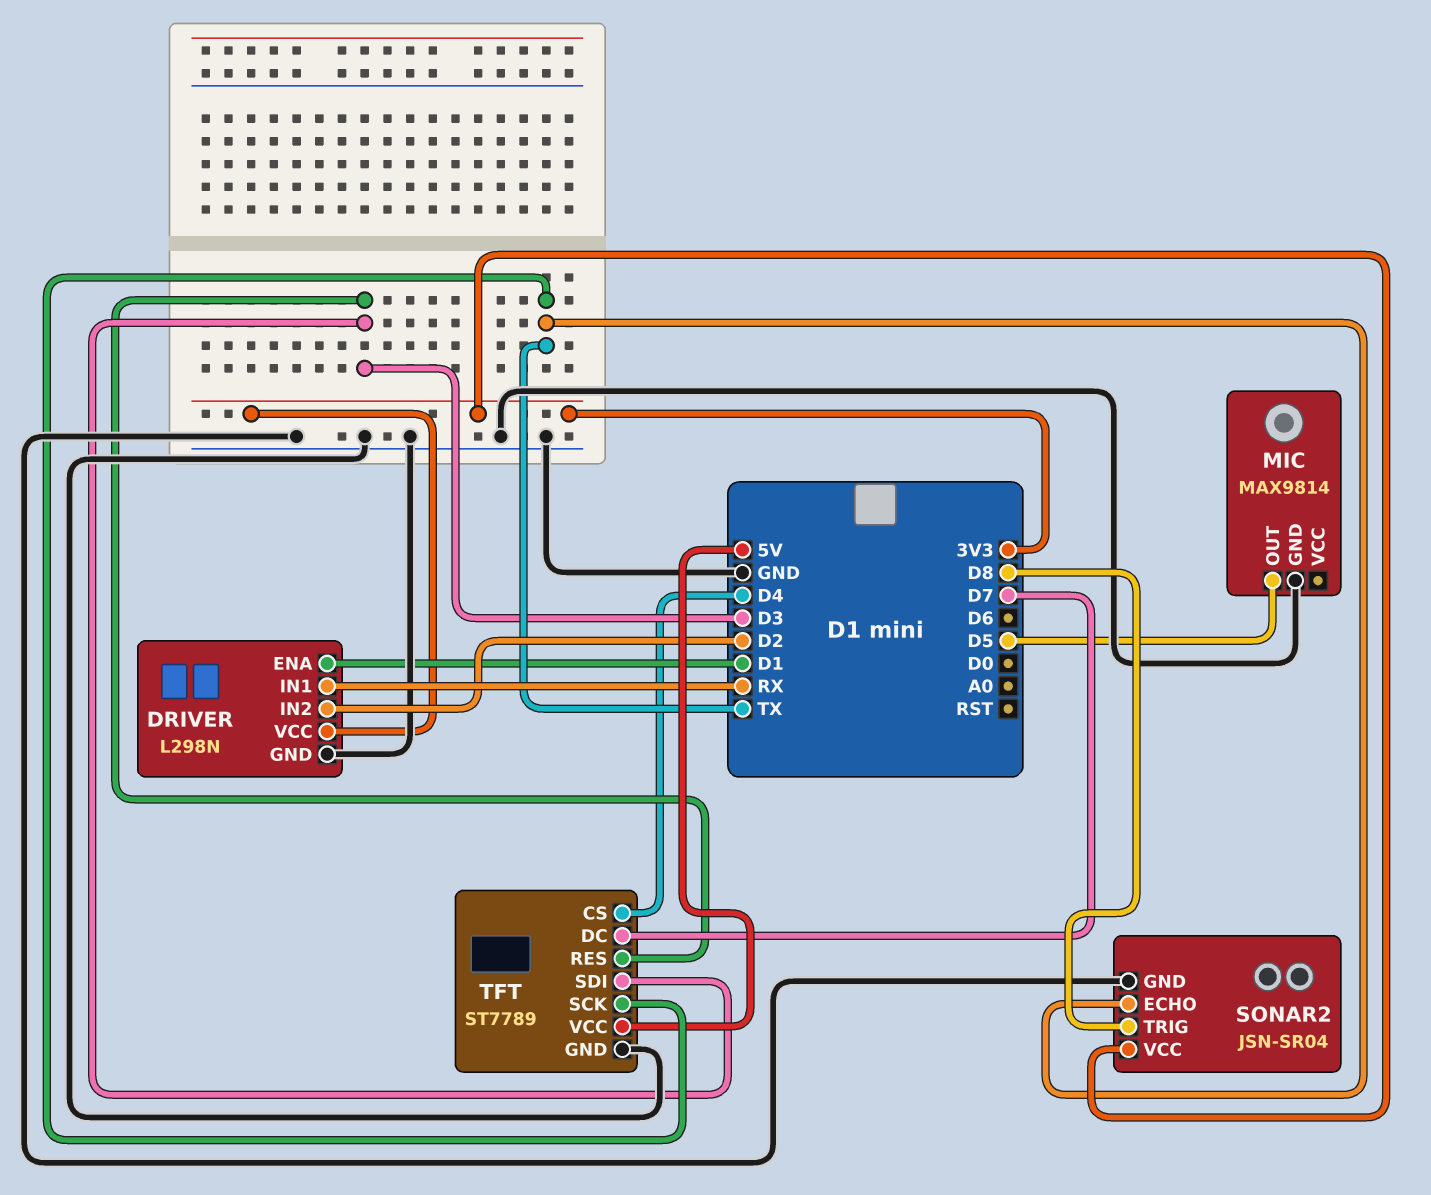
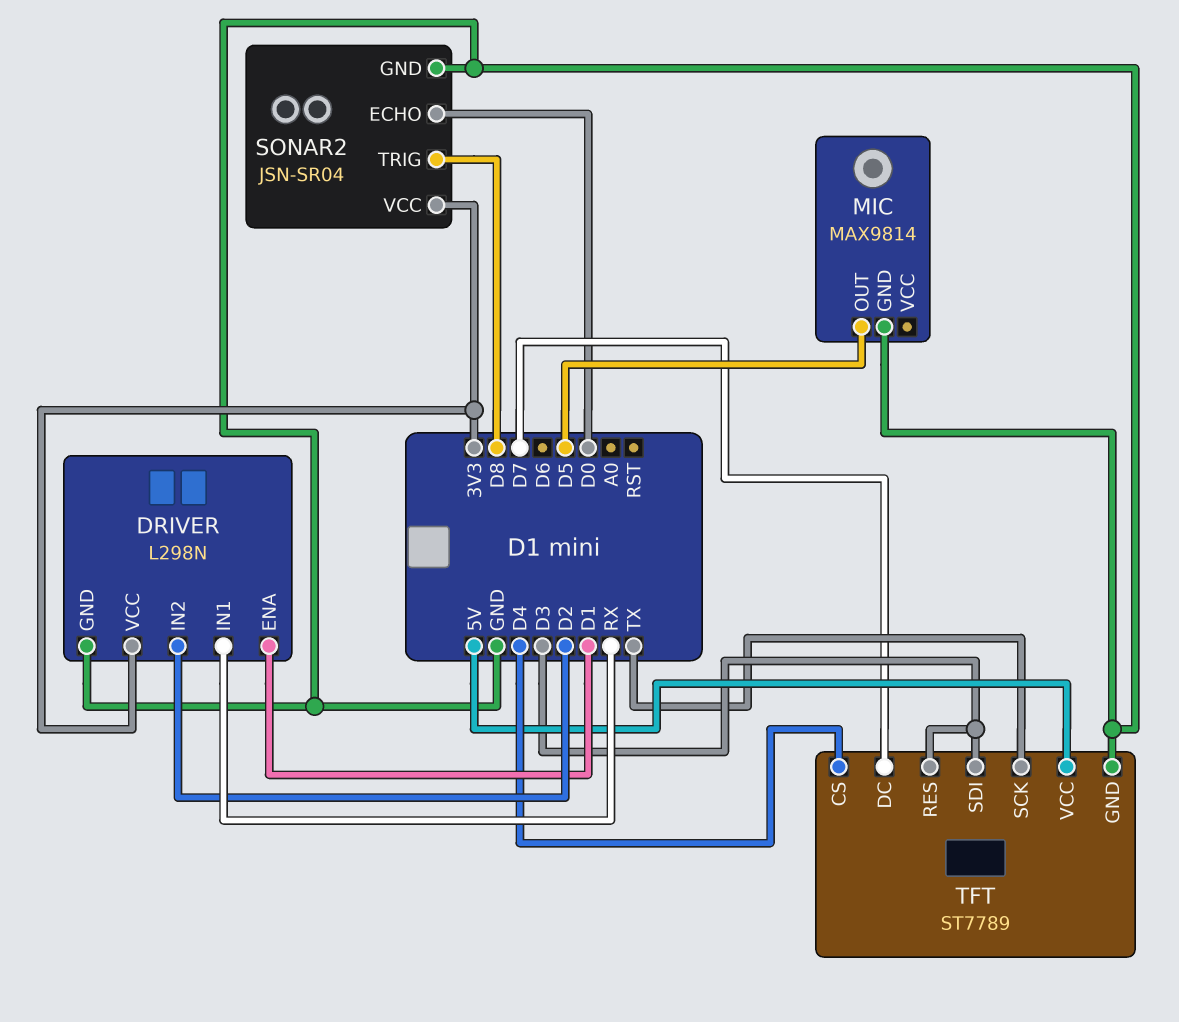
SONAR2 pin ECHO: TX -> D0

